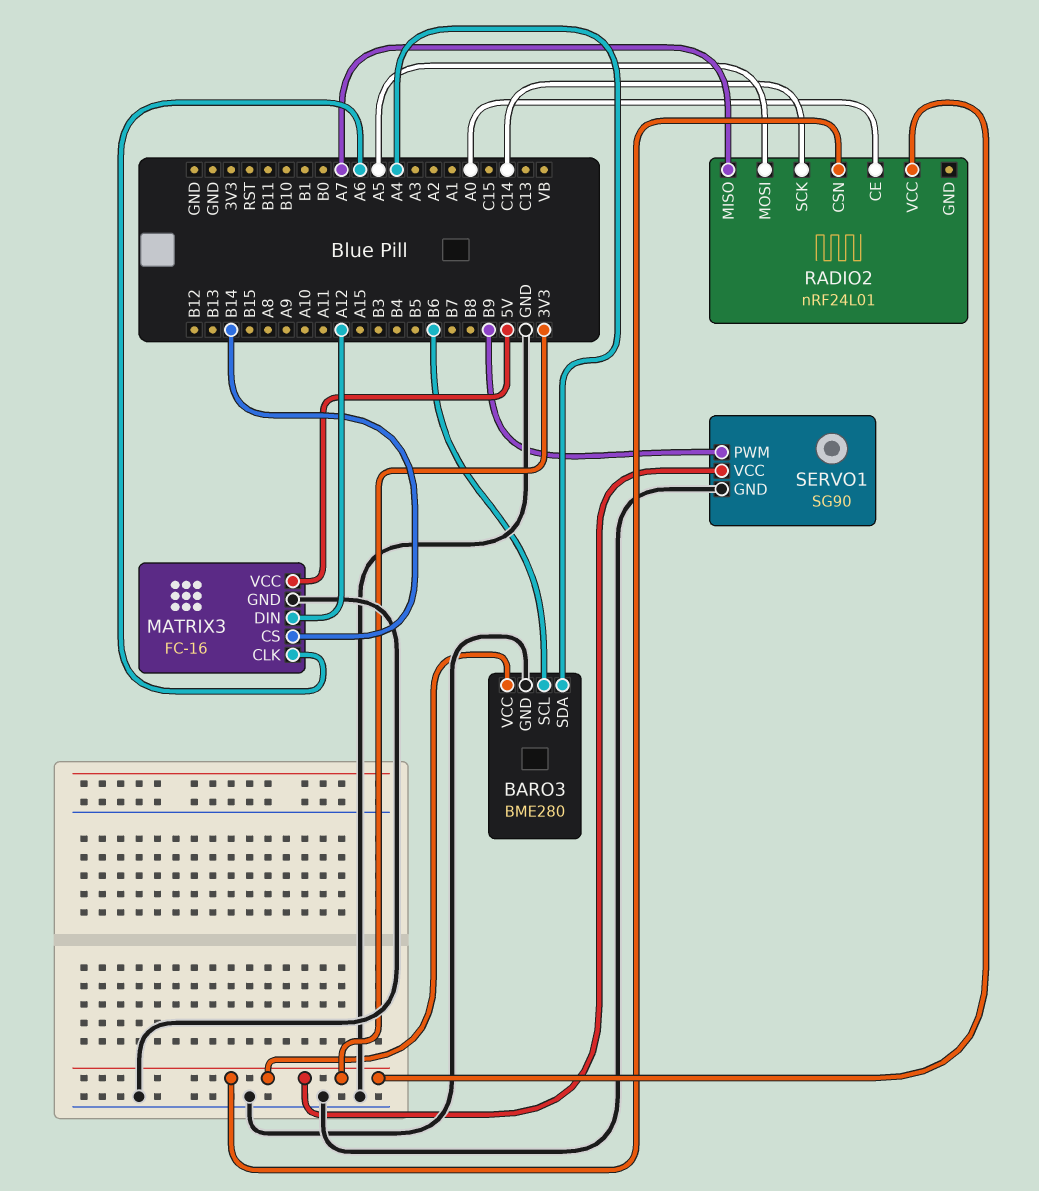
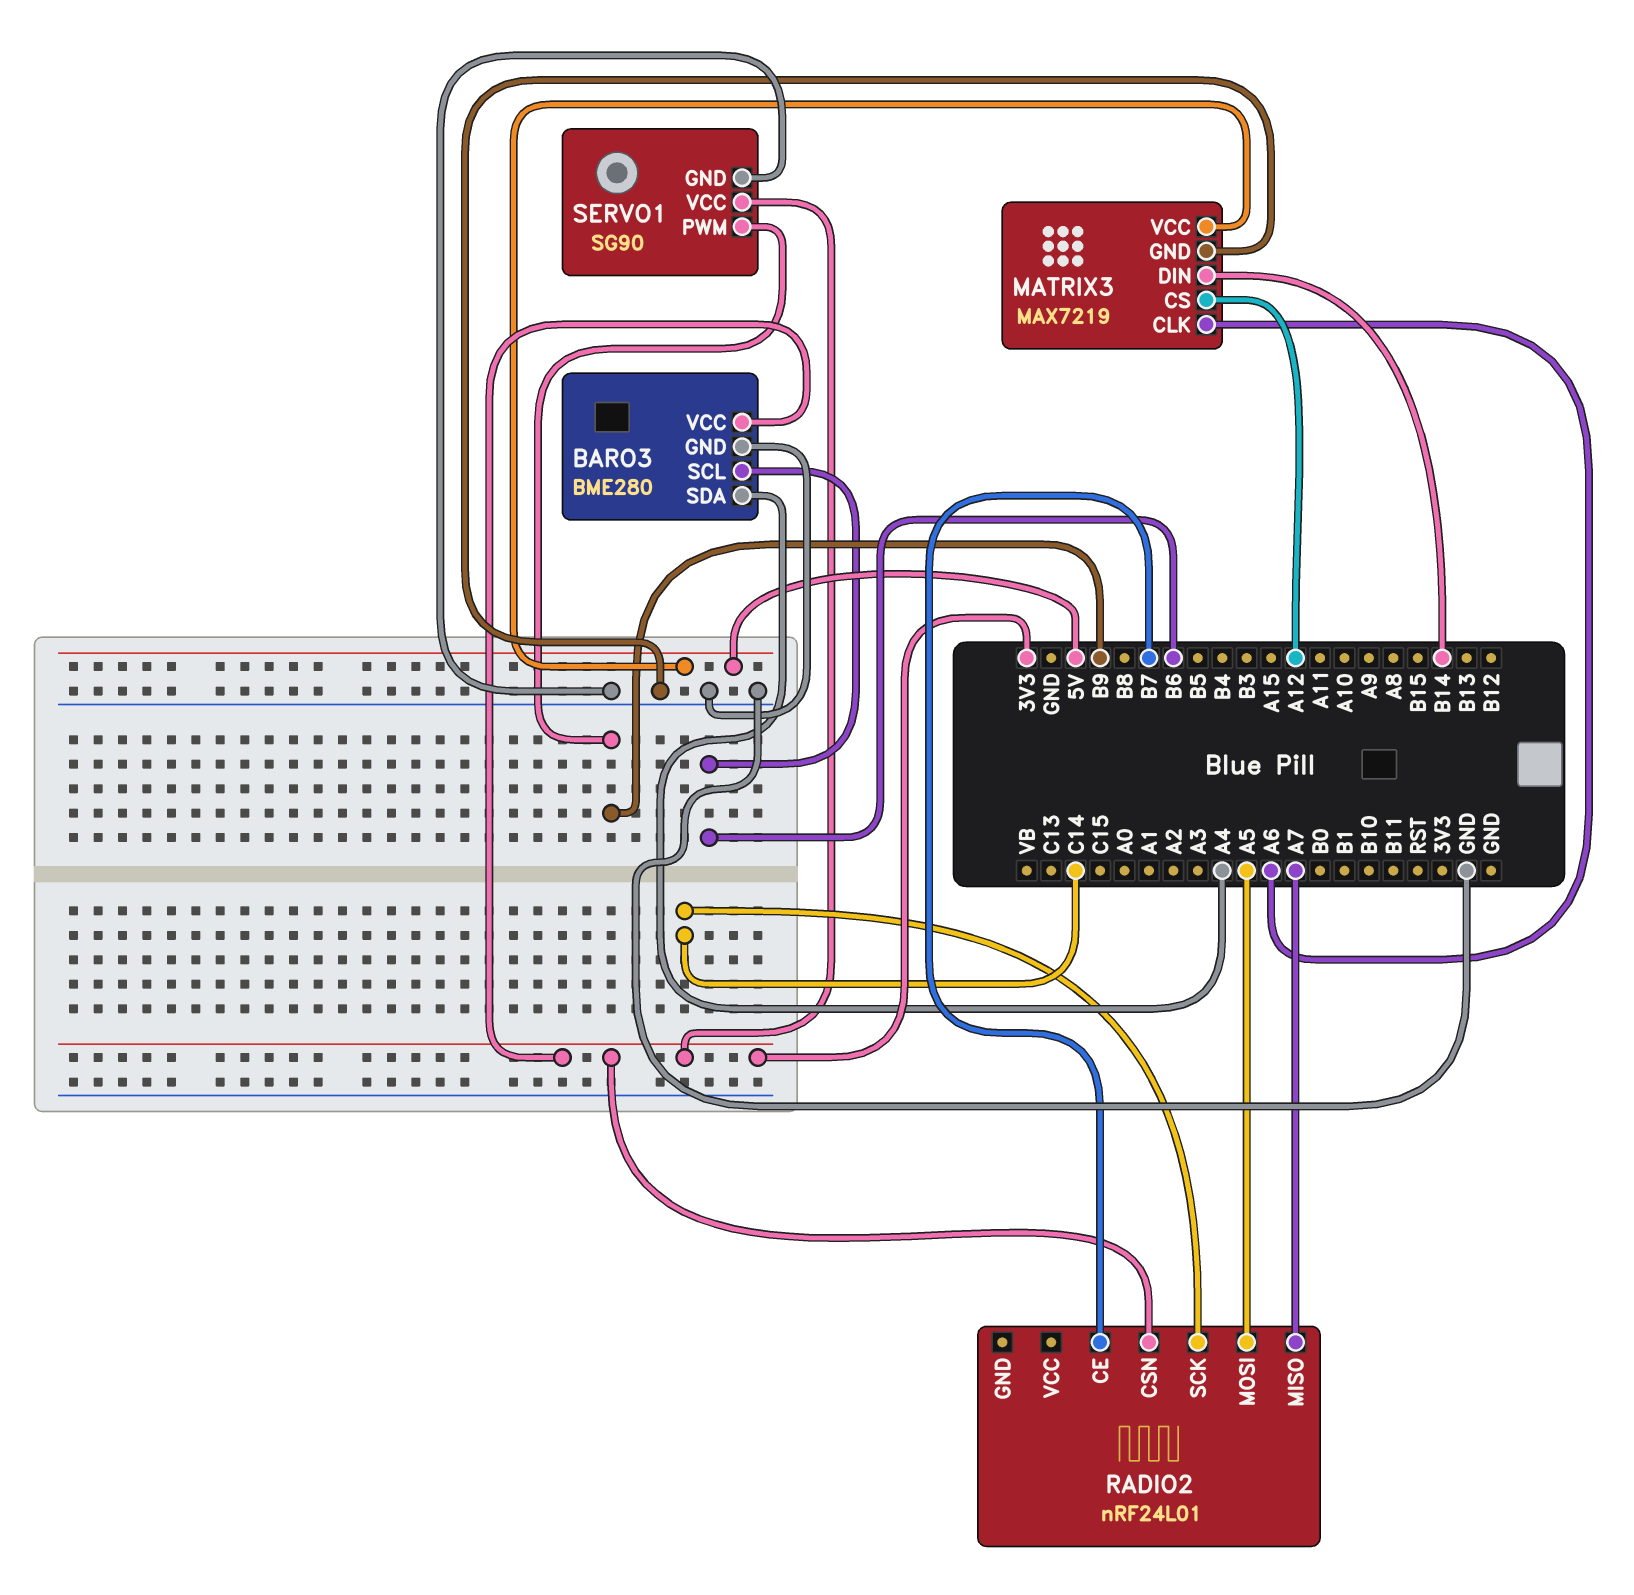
MATRIX3: FC-16 -> MAX7219
MATRIX3 pin CS: B14 -> A12
MATRIX3 pin DIN: A12 -> B14
RADIO2 pin CE: A0 -> B7
RADIO2 pin VCC: 3V3 -> none

